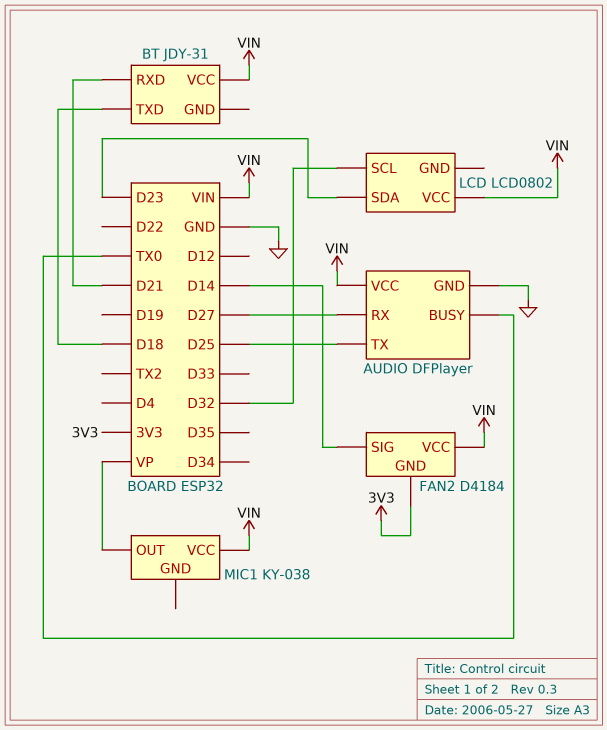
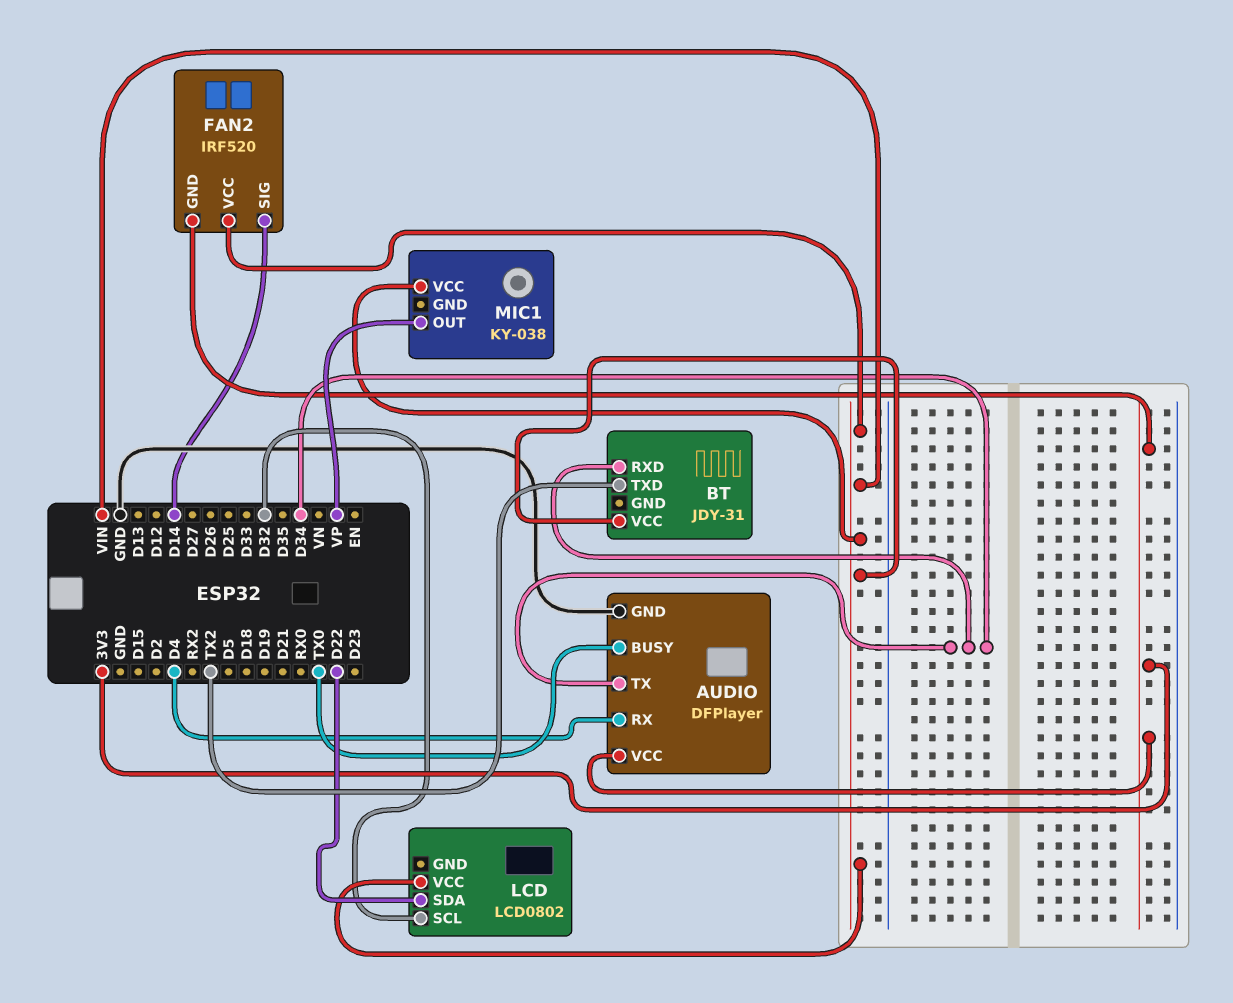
AUDIO pin RX: D27 -> D4
AUDIO pin TX: D25 -> D34
AUDIO pin VCC: VIN -> 3V3
BT pin RXD: D21 -> D34
BT pin TXD: D18 -> TX2
FAN2: D4184 -> IRF520
LCD pin SDA: D23 -> D22

